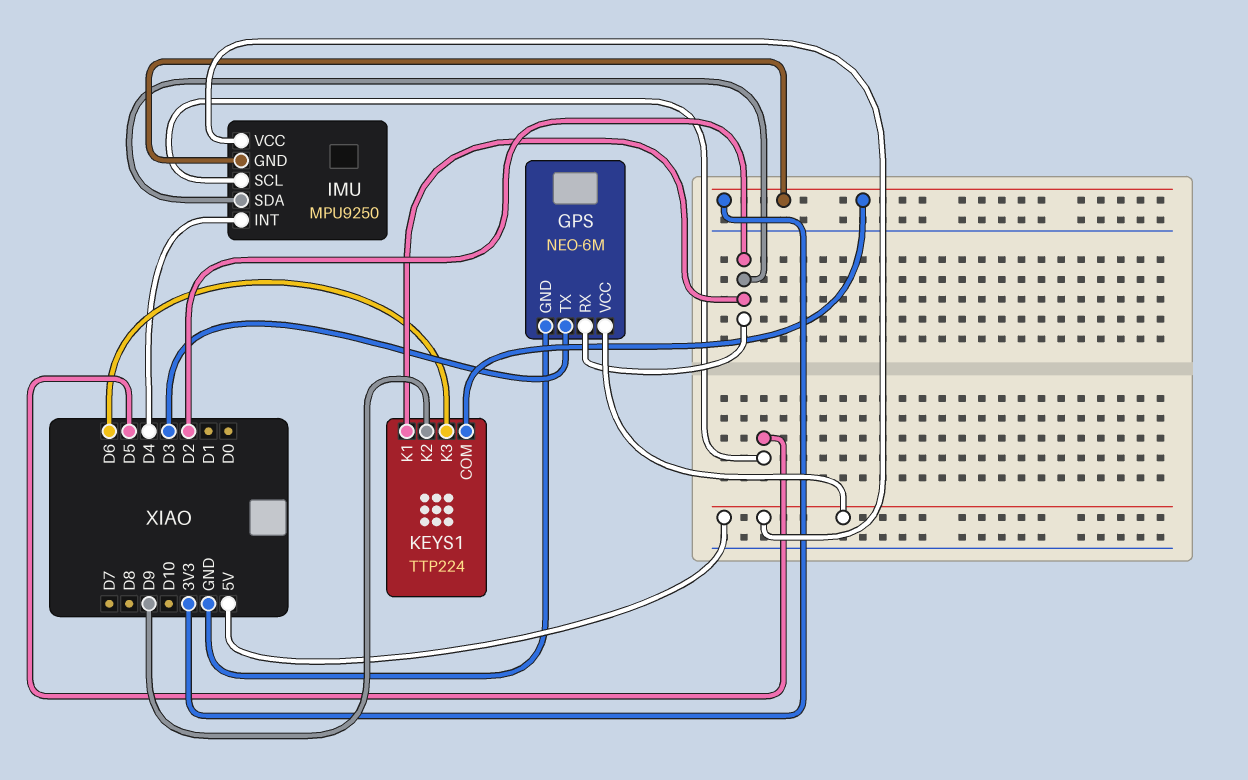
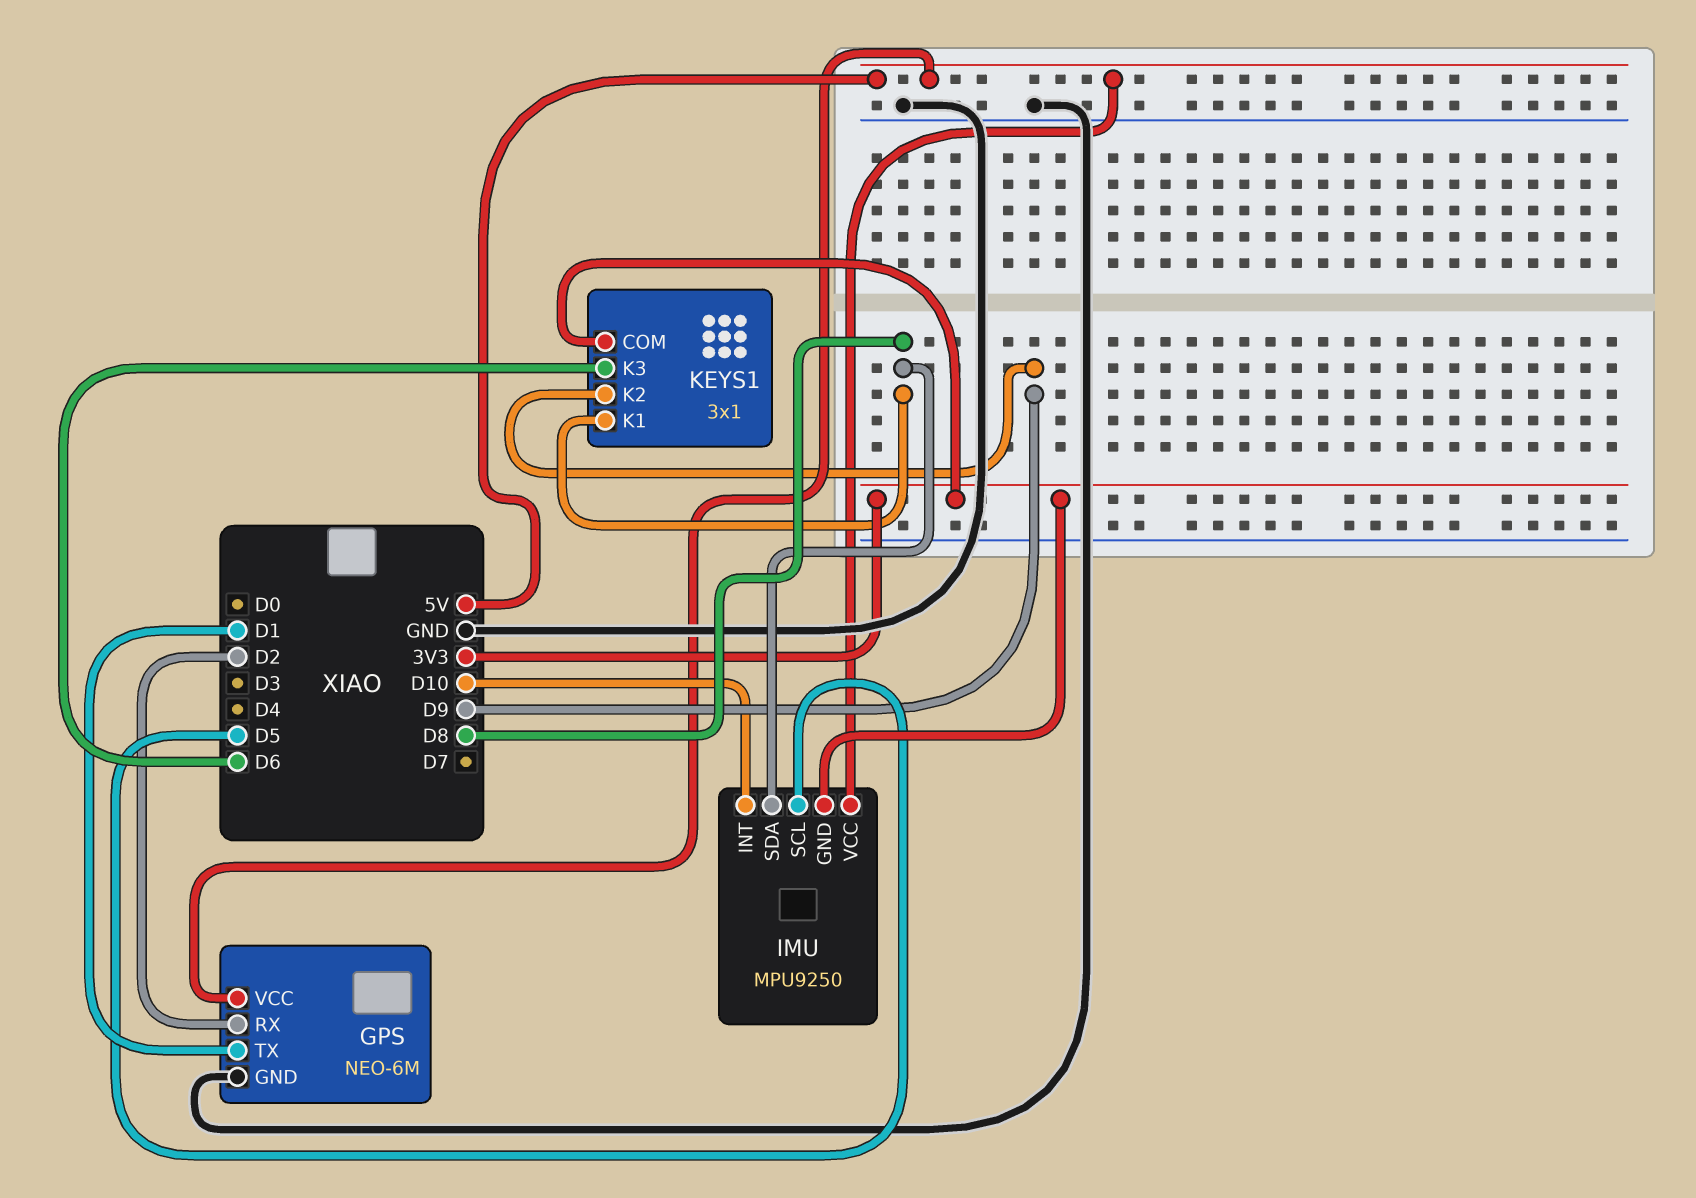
GPS pin TX: D3 -> D1
IMU pin INT: D4 -> D10
IMU pin SDA: D2 -> D8
KEYS1: TTP224 -> 3x1
KEYS1 pin K1: D2 -> D8

